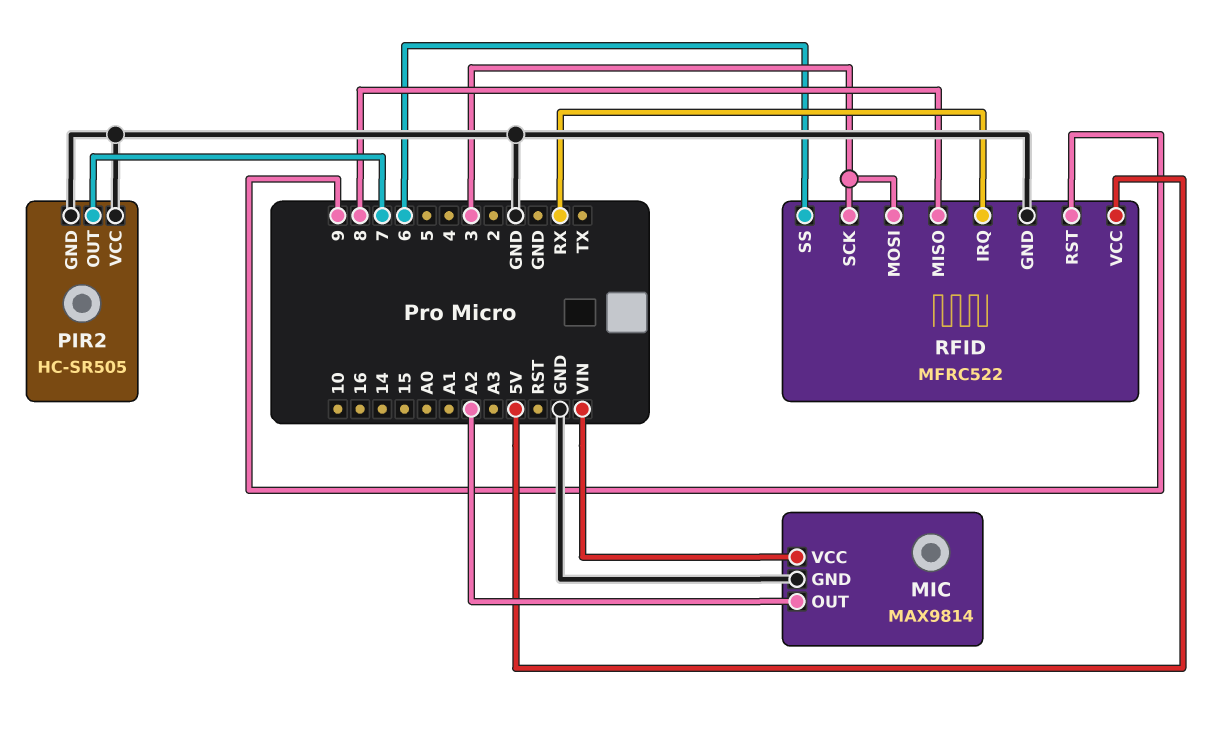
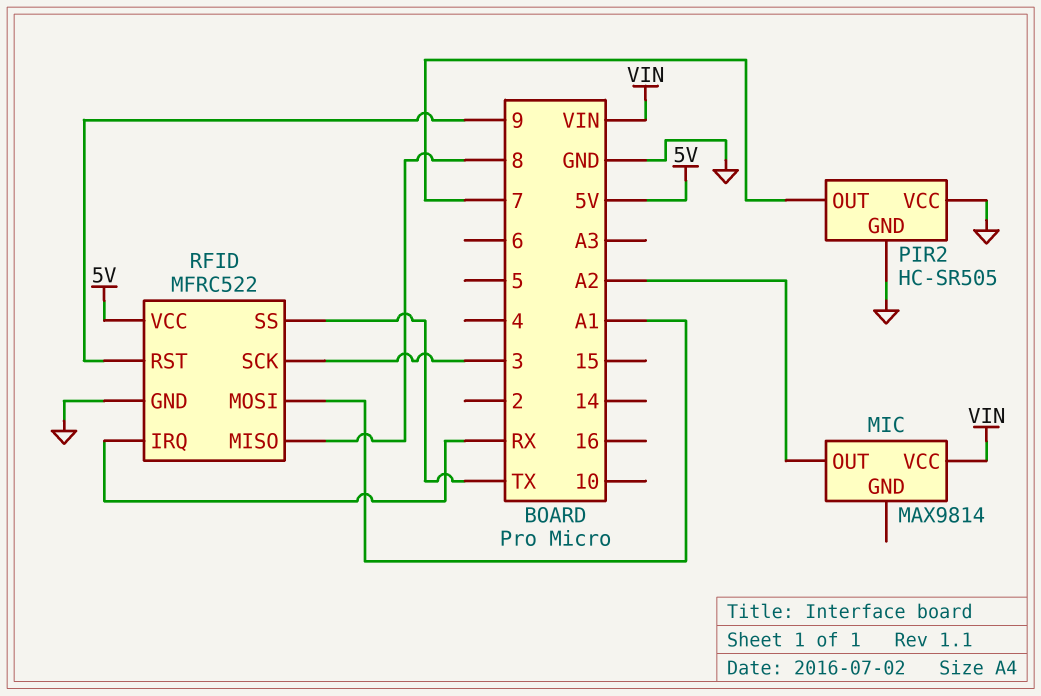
MIC pin GND: GND -> none
RFID pin MOSI: 3 -> A1
RFID pin SS: 6 -> TX

